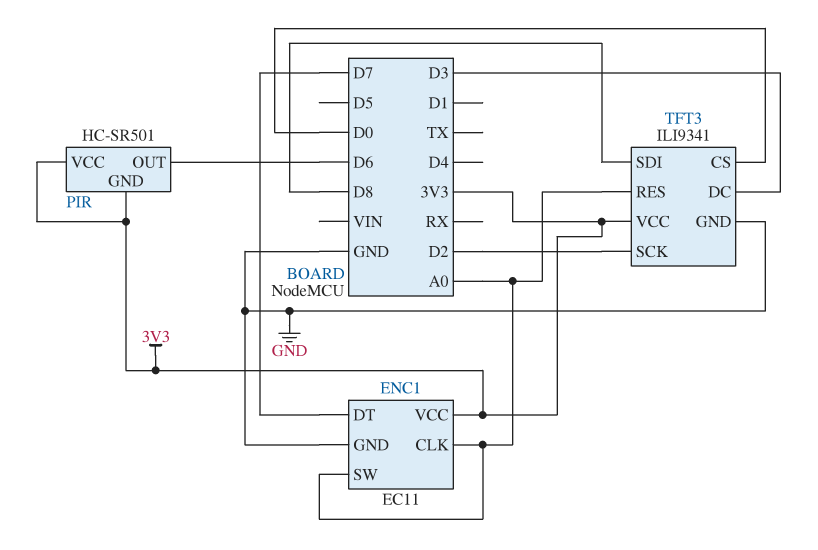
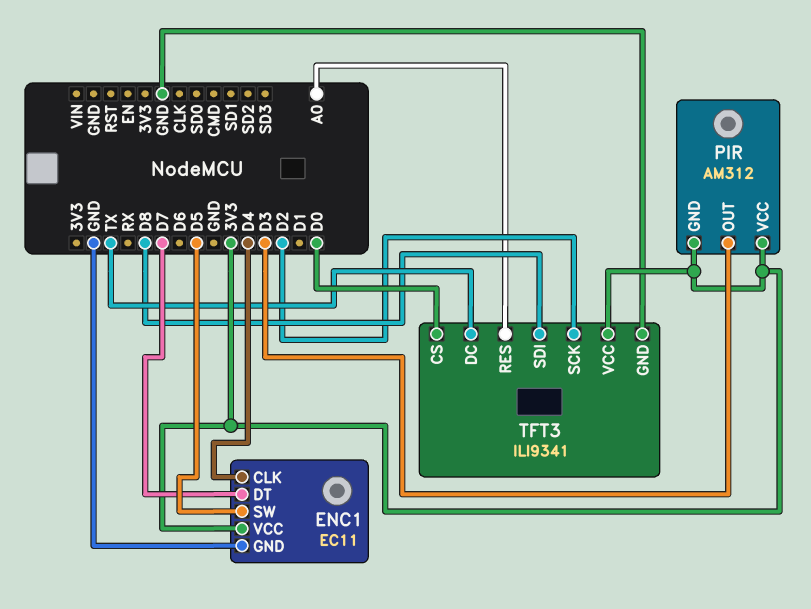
ENC1 pin CLK: A0 -> D4
ENC1 pin SW: A0 -> D5
PIR: HC-SR501 -> AM312
PIR pin OUT: D6 -> D3
TFT3 pin DC: D3 -> TX

